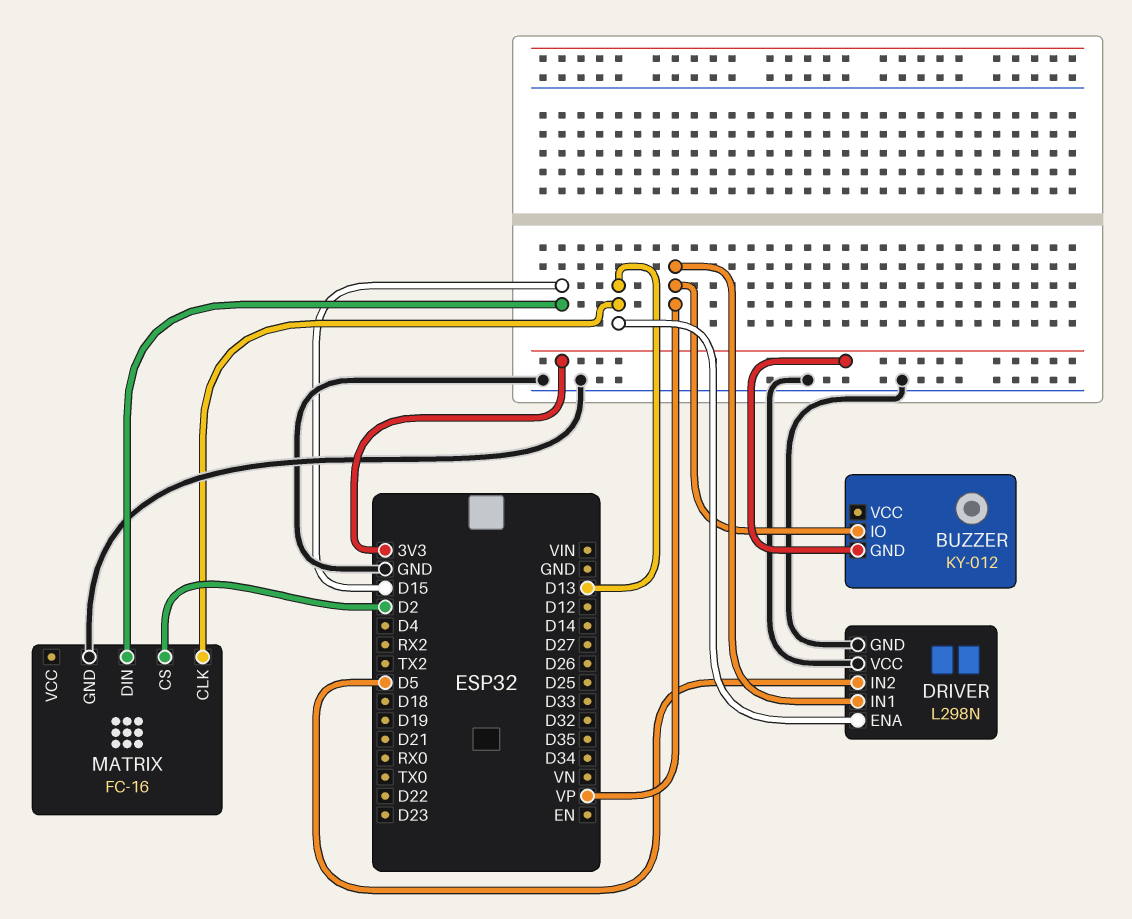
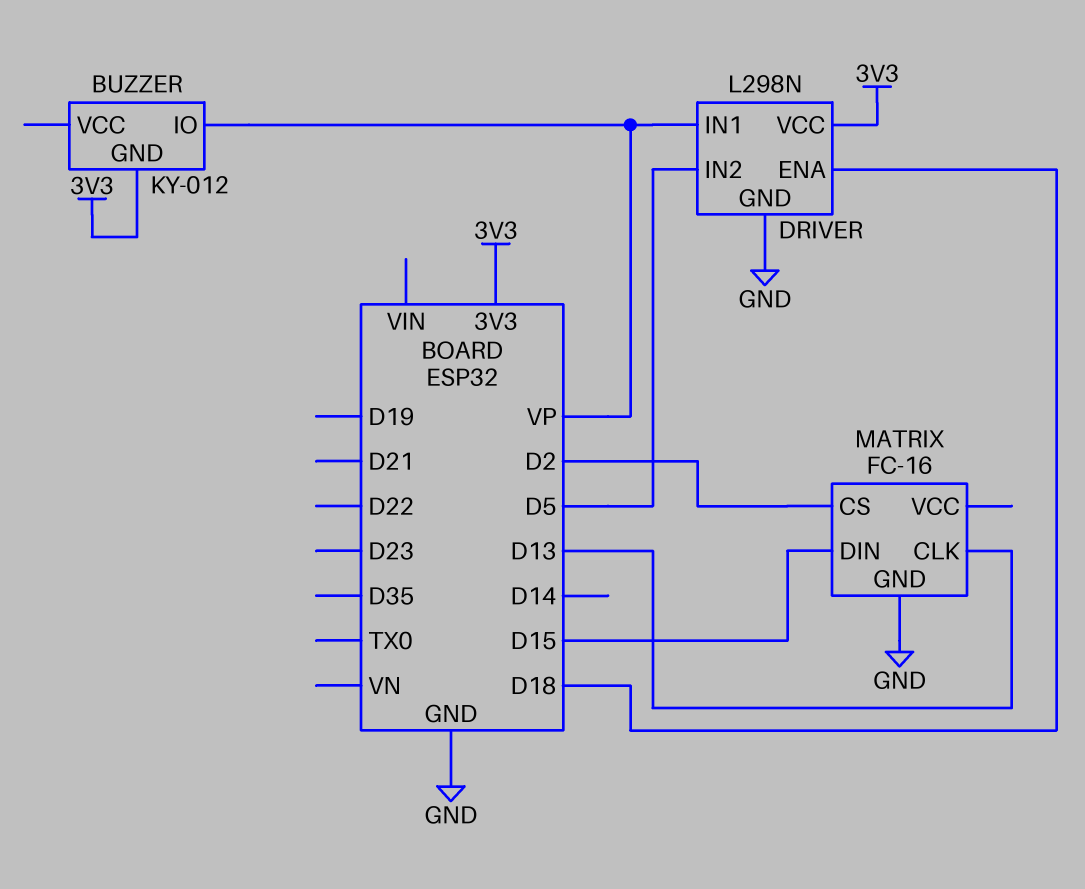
DRIVER pin ENA: D13 -> D18
DRIVER pin VCC: GND -> 3V3

